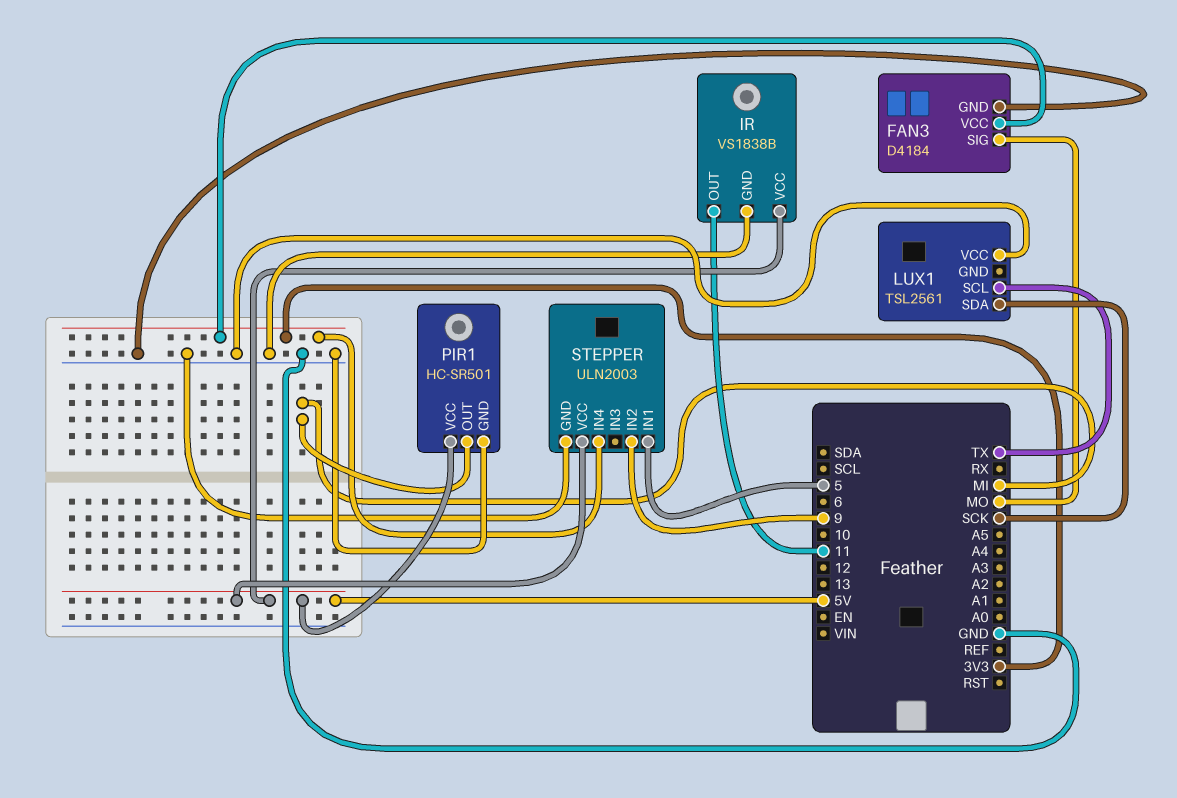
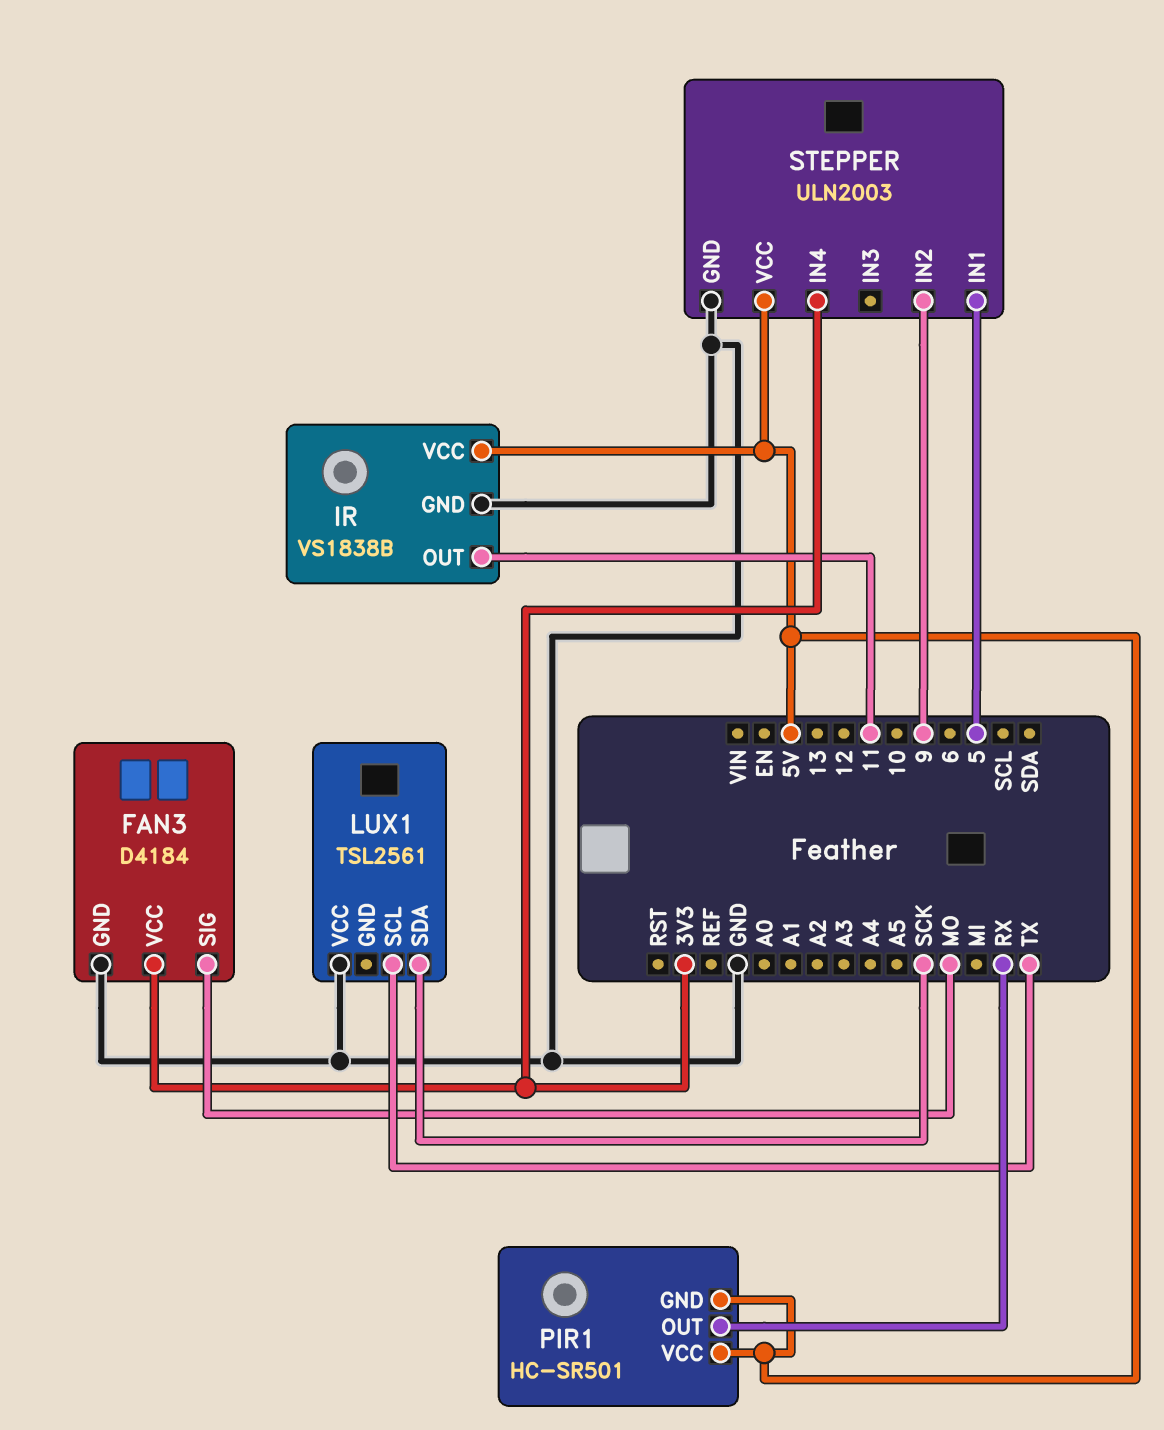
PIR1 pin GND: GND -> 5V
PIR1 pin OUT: MI -> RX

